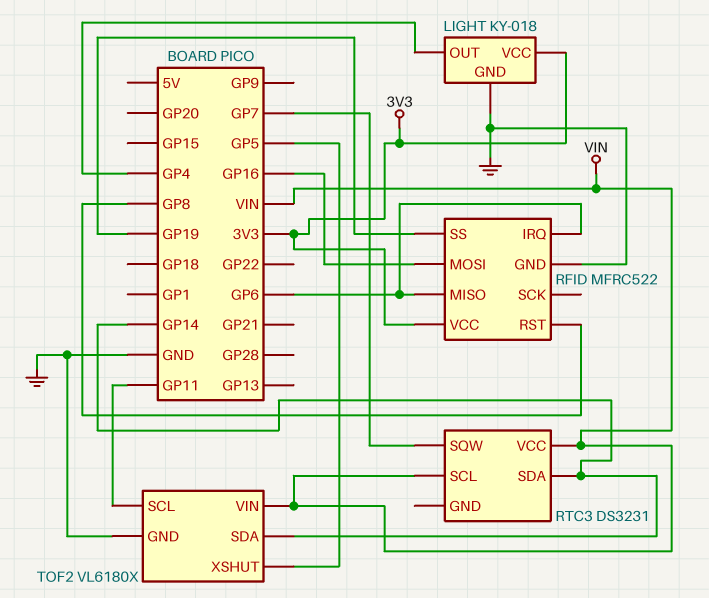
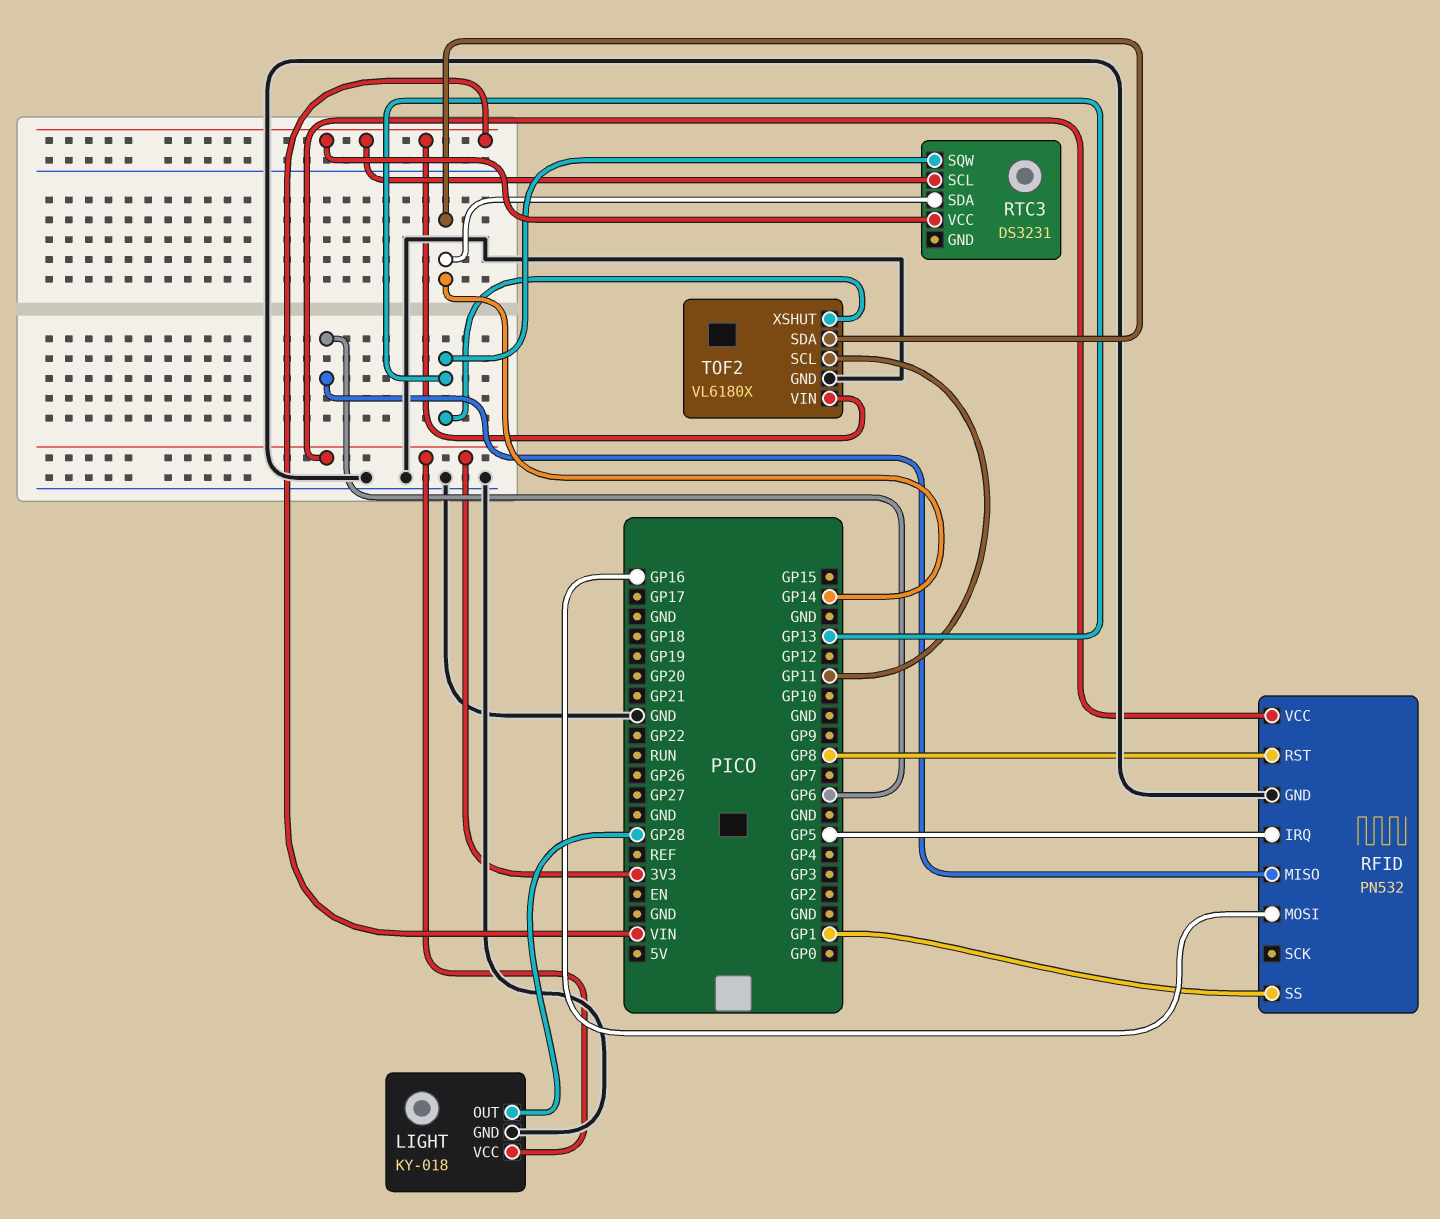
LIGHT pin OUT: GP4 -> GP28
RFID: MFRC522 -> PN532
RFID pin IRQ: GP6 -> GP5
RFID pin SS: GP19 -> GP1
RTC3 pin SQW: GP7 -> GP13
TOF2 pin XSHUT: GP5 -> GP13

